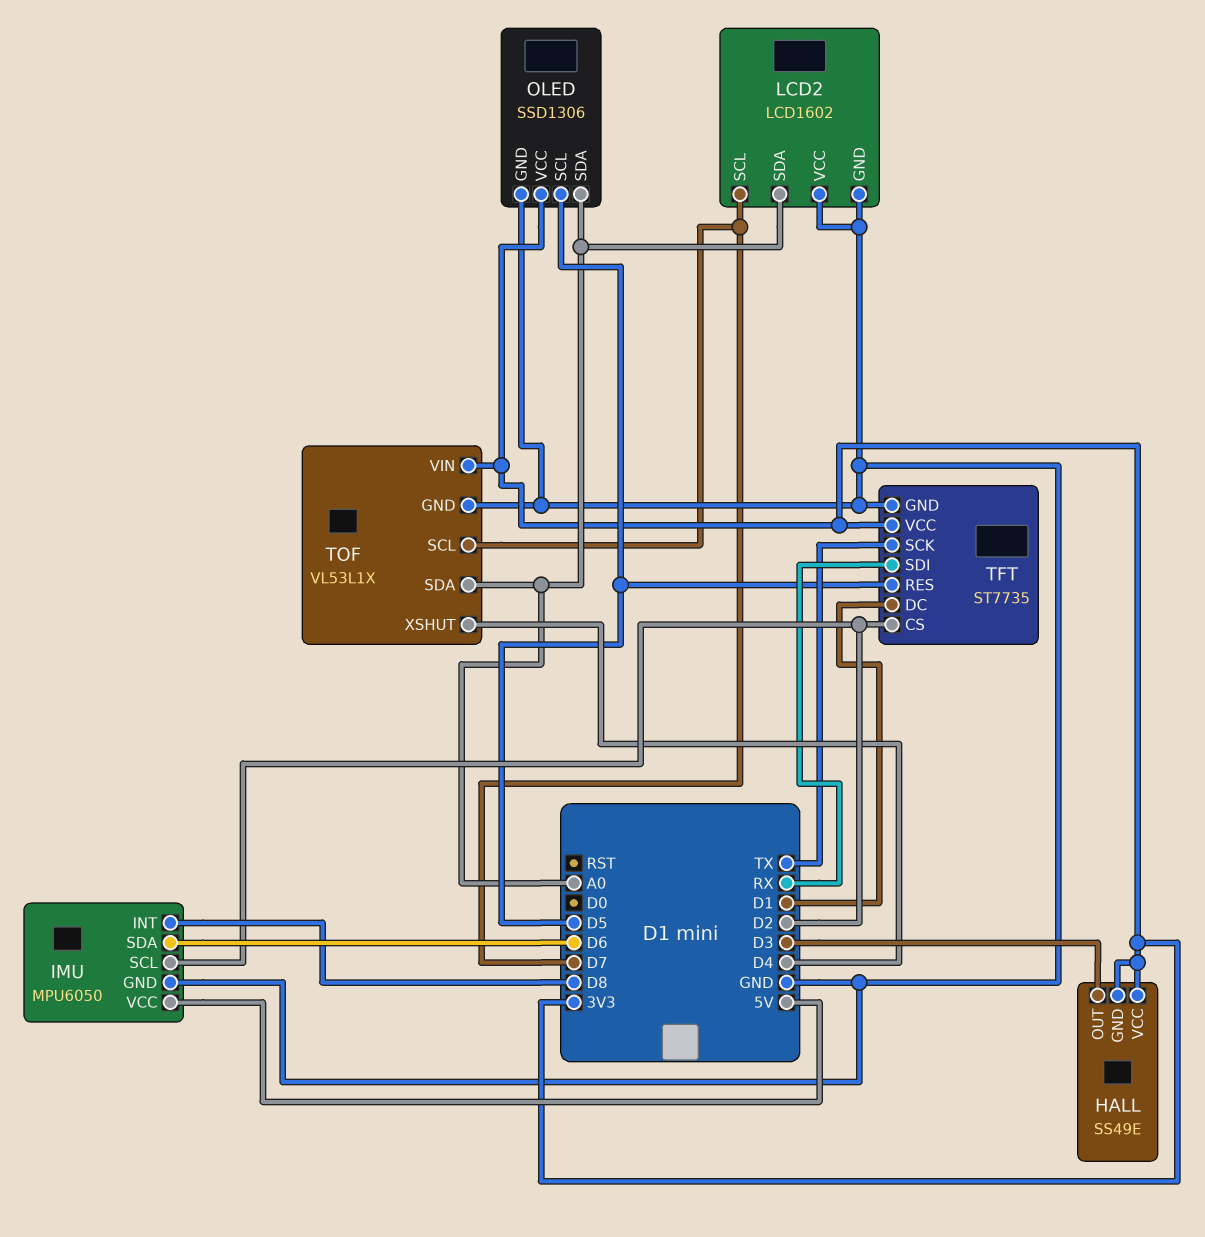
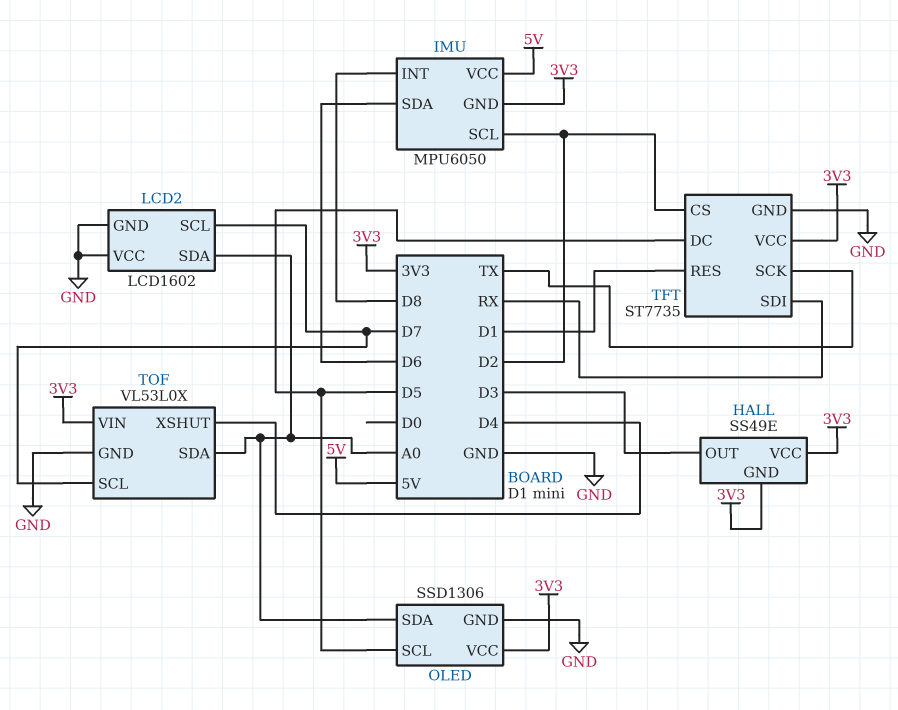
IMU pin GND: GND -> 3V3
TFT pin DC: D1 -> D5
TFT pin RES: D5 -> D1
TOF: VL53L1X -> VL53L0X

